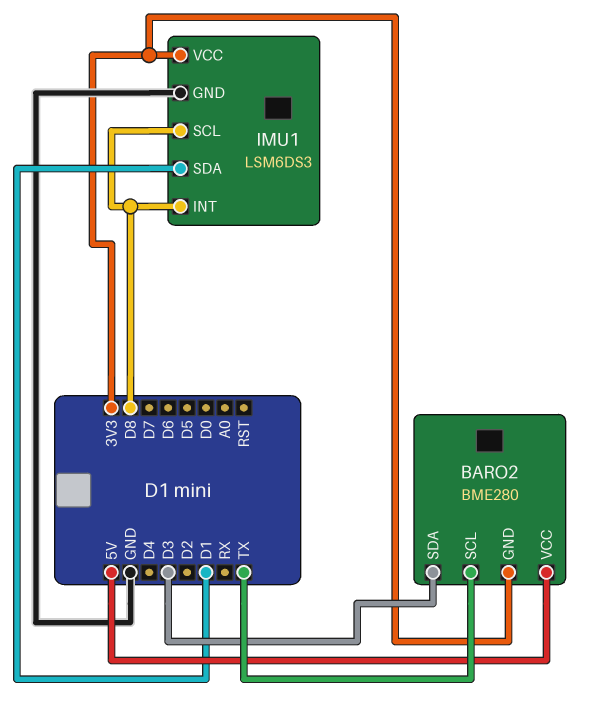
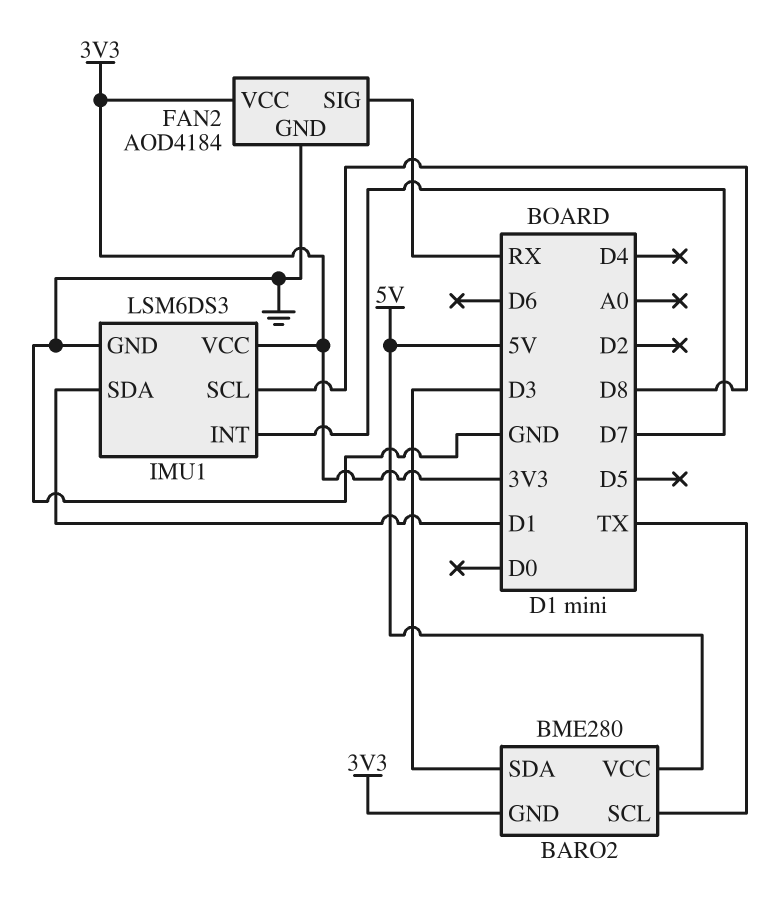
FAN2: none -> AOD4184
FAN2 pin GND: none -> GND
FAN2 pin SIG: none -> RX
FAN2 pin VCC: none -> 3V3
IMU1 pin INT: D8 -> D7

